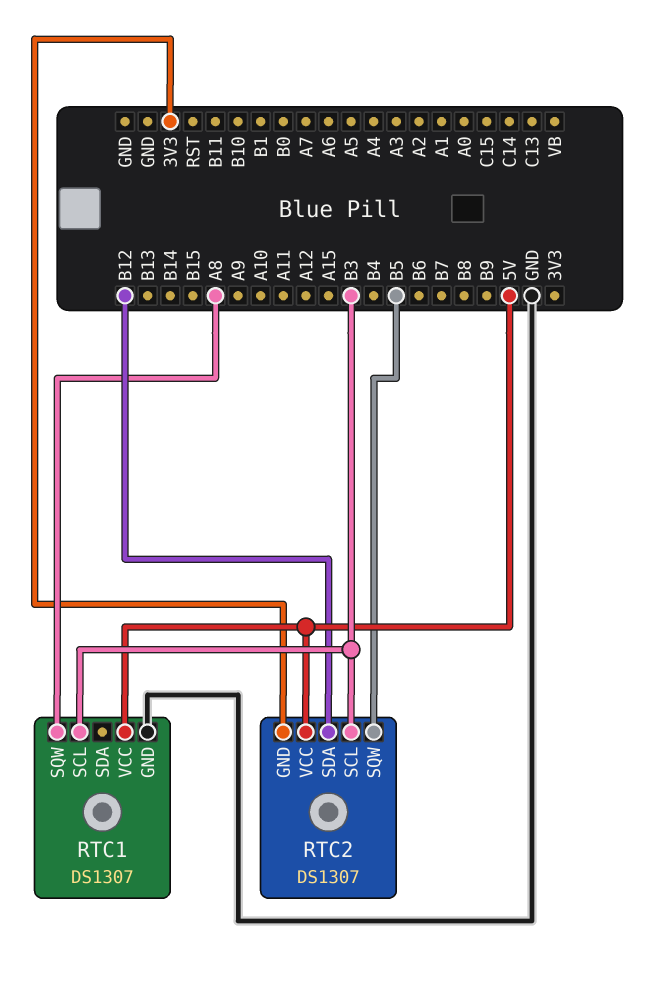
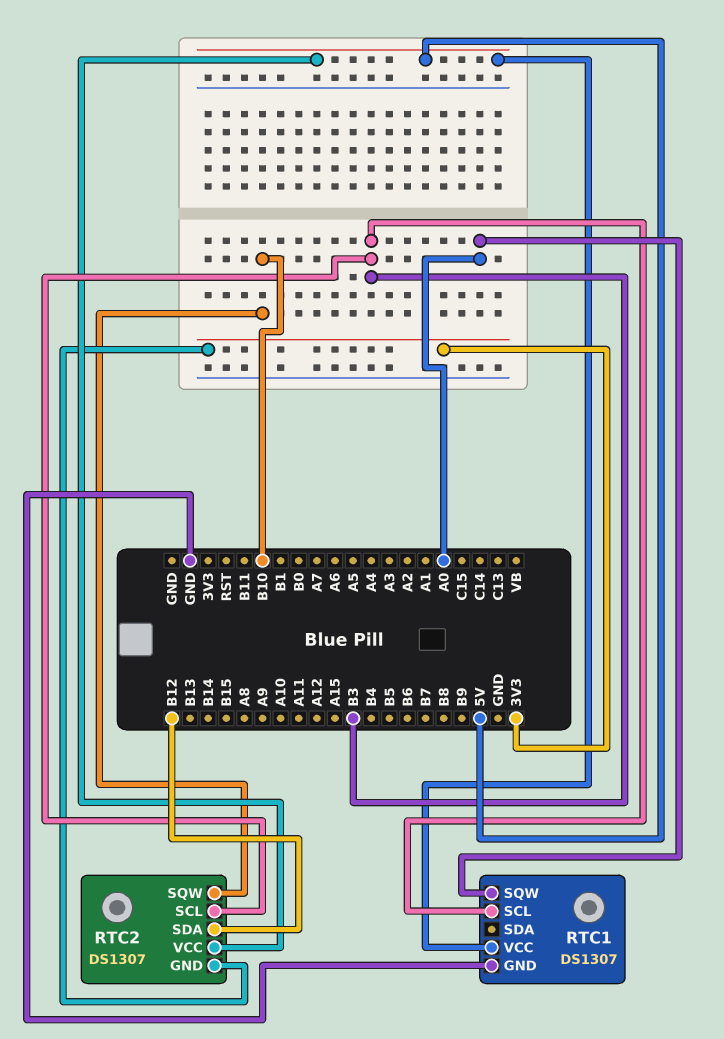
RTC1 pin SQW: A8 -> A0
RTC2 pin SQW: B5 -> B10

